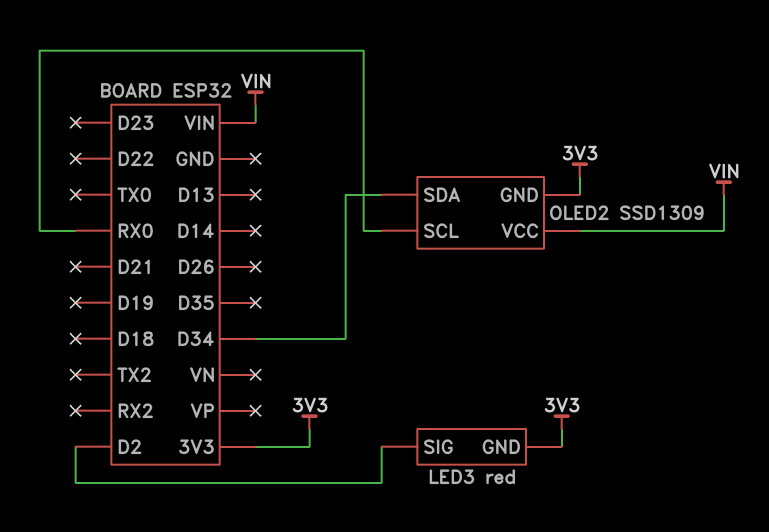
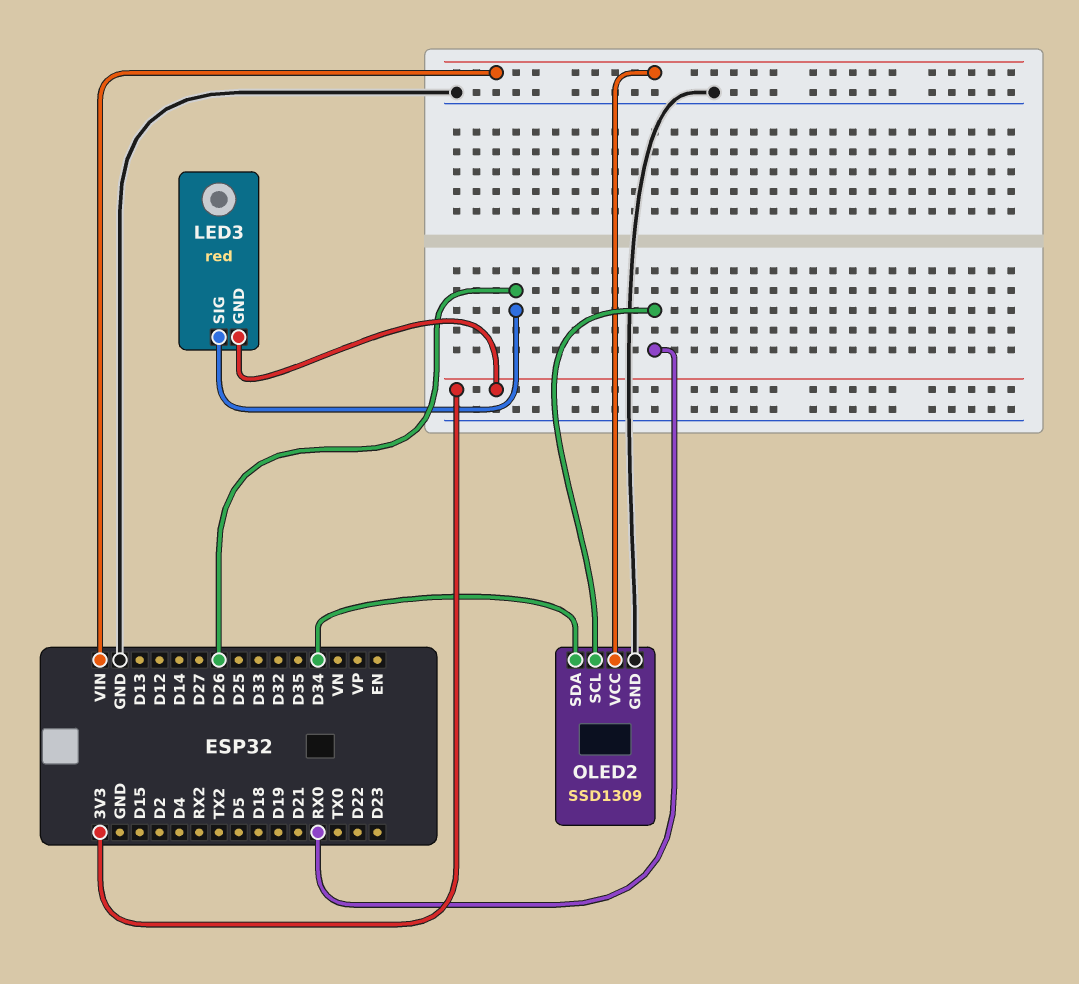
LED3 pin SIG: D2 -> D26
OLED2 pin GND: 3V3 -> GND

